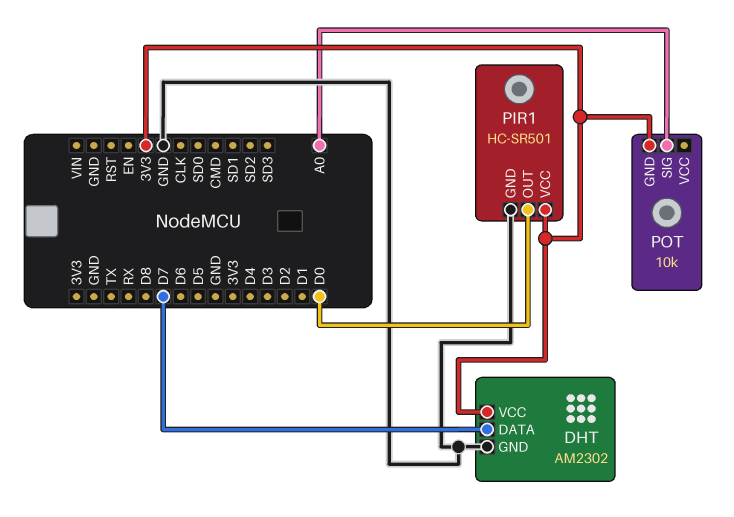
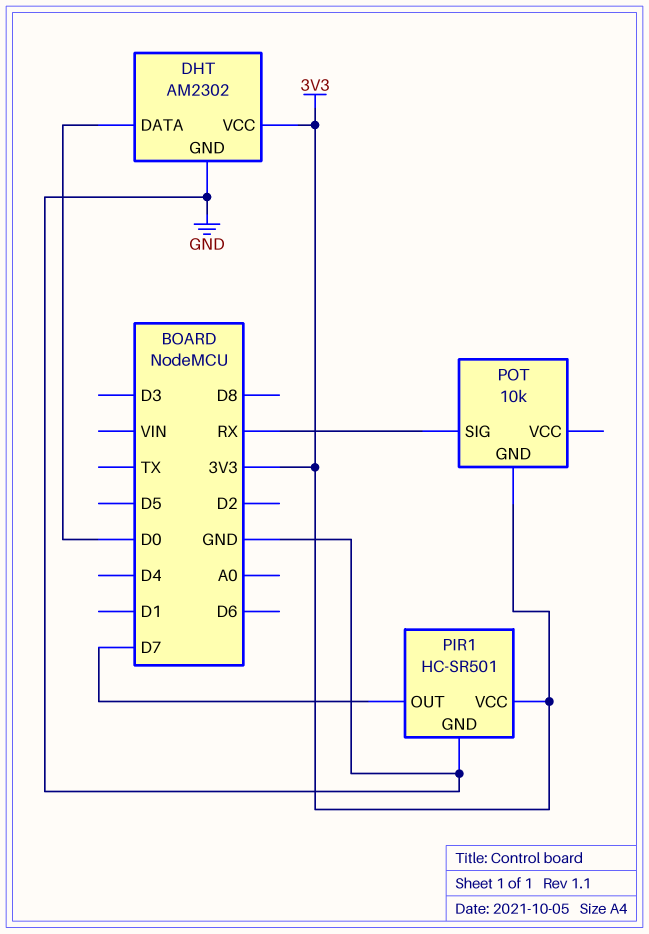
DHT pin DATA: D7 -> D0
PIR1 pin OUT: D0 -> D7
POT pin SIG: A0 -> RX

